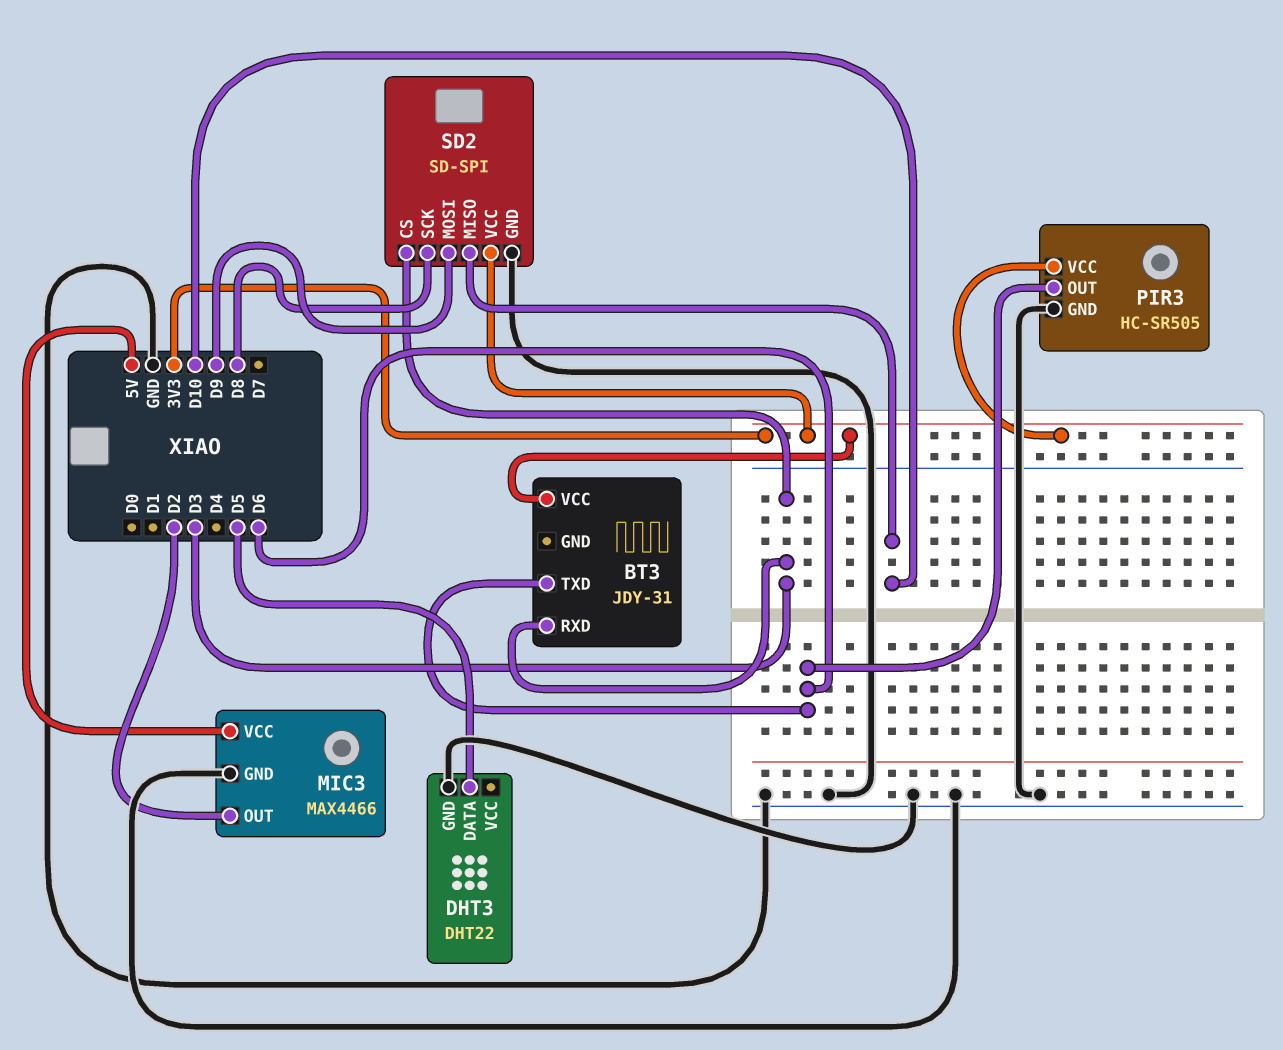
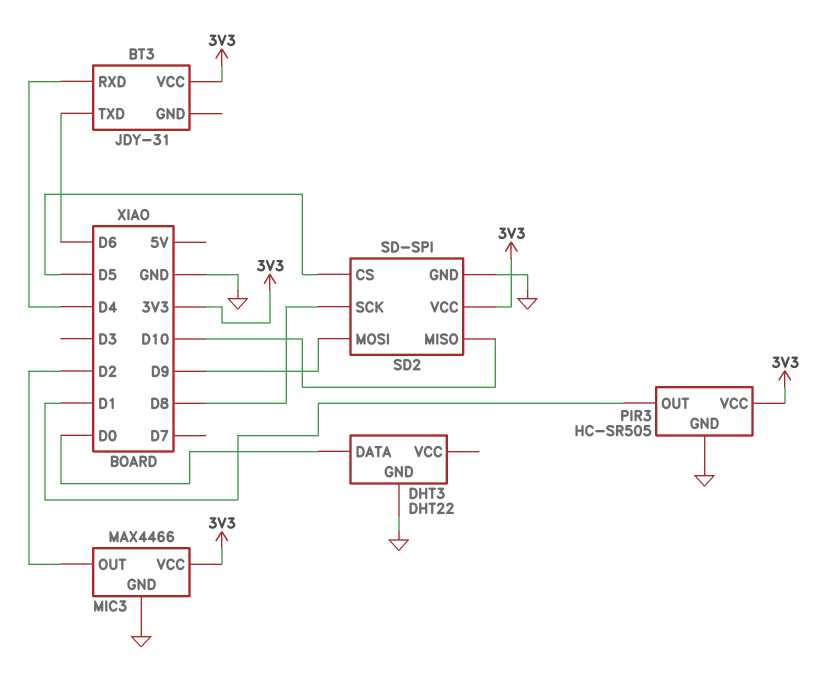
BT3 pin RXD: D3 -> D4
DHT3 pin DATA: D5 -> D0
MIC3 pin VCC: 5V -> 3V3
PIR3 pin OUT: D6 -> D1
SD2 pin CS: D3 -> D5

